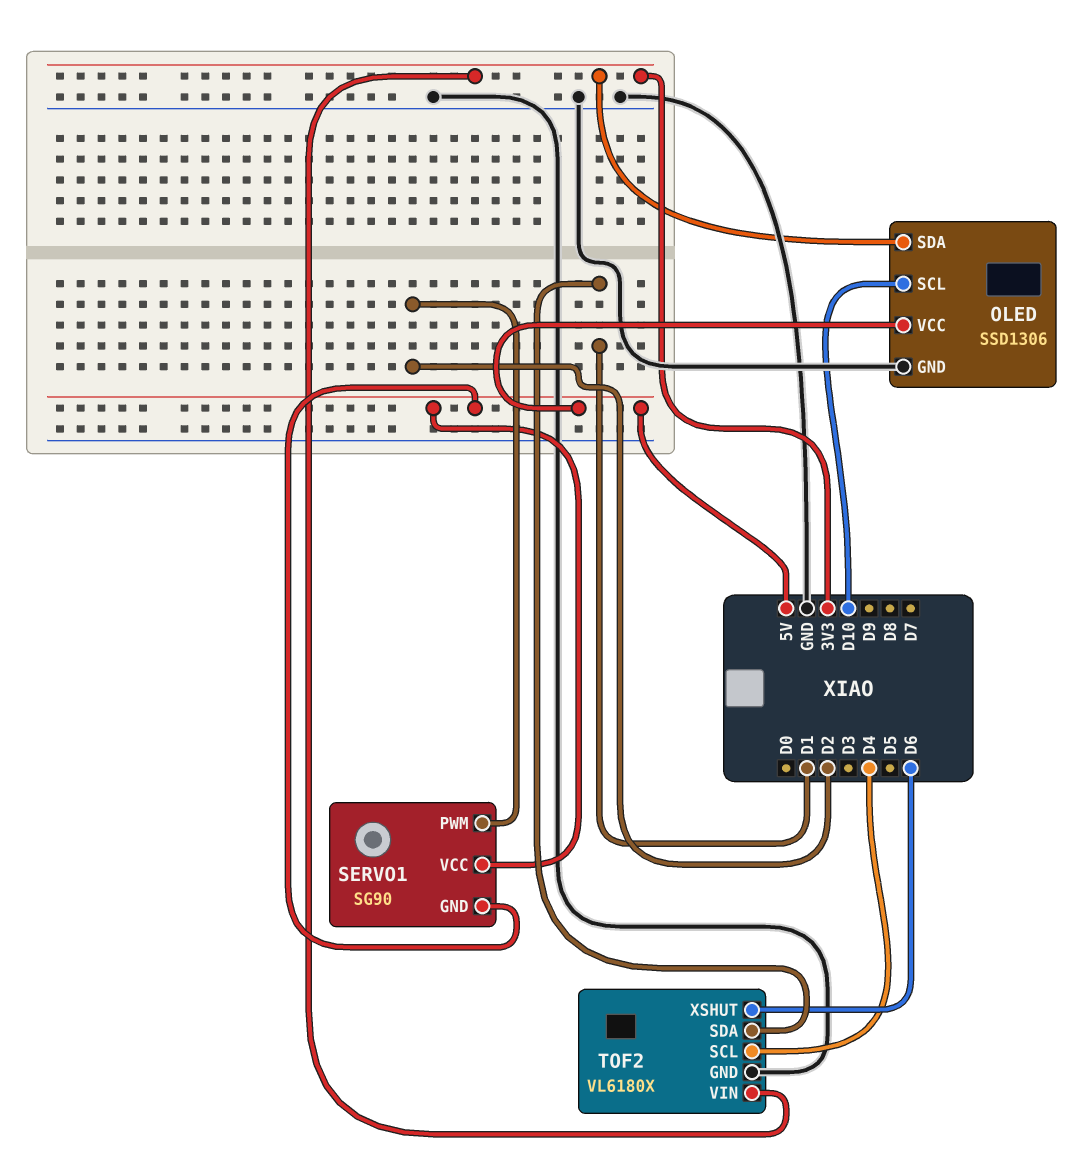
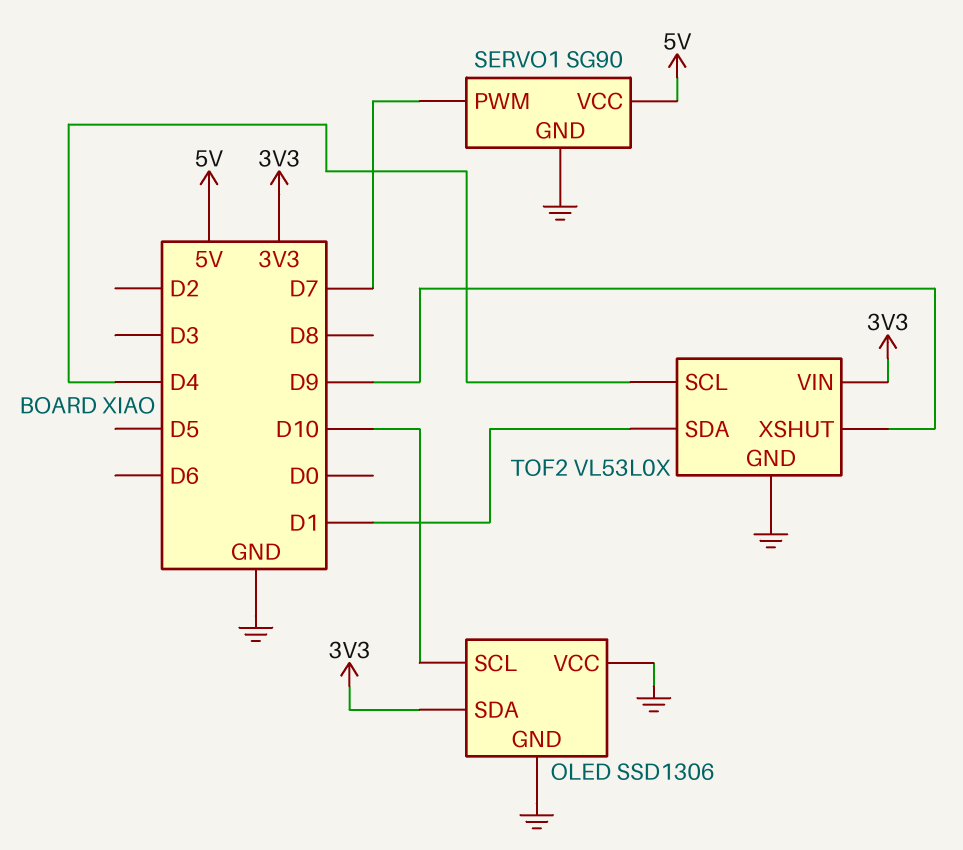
OLED pin VCC: 5V -> GND
SERVO1 pin GND: 5V -> GND
SERVO1 pin PWM: D2 -> D7
TOF2: VL6180X -> VL53L0X
TOF2 pin XSHUT: D6 -> D9

